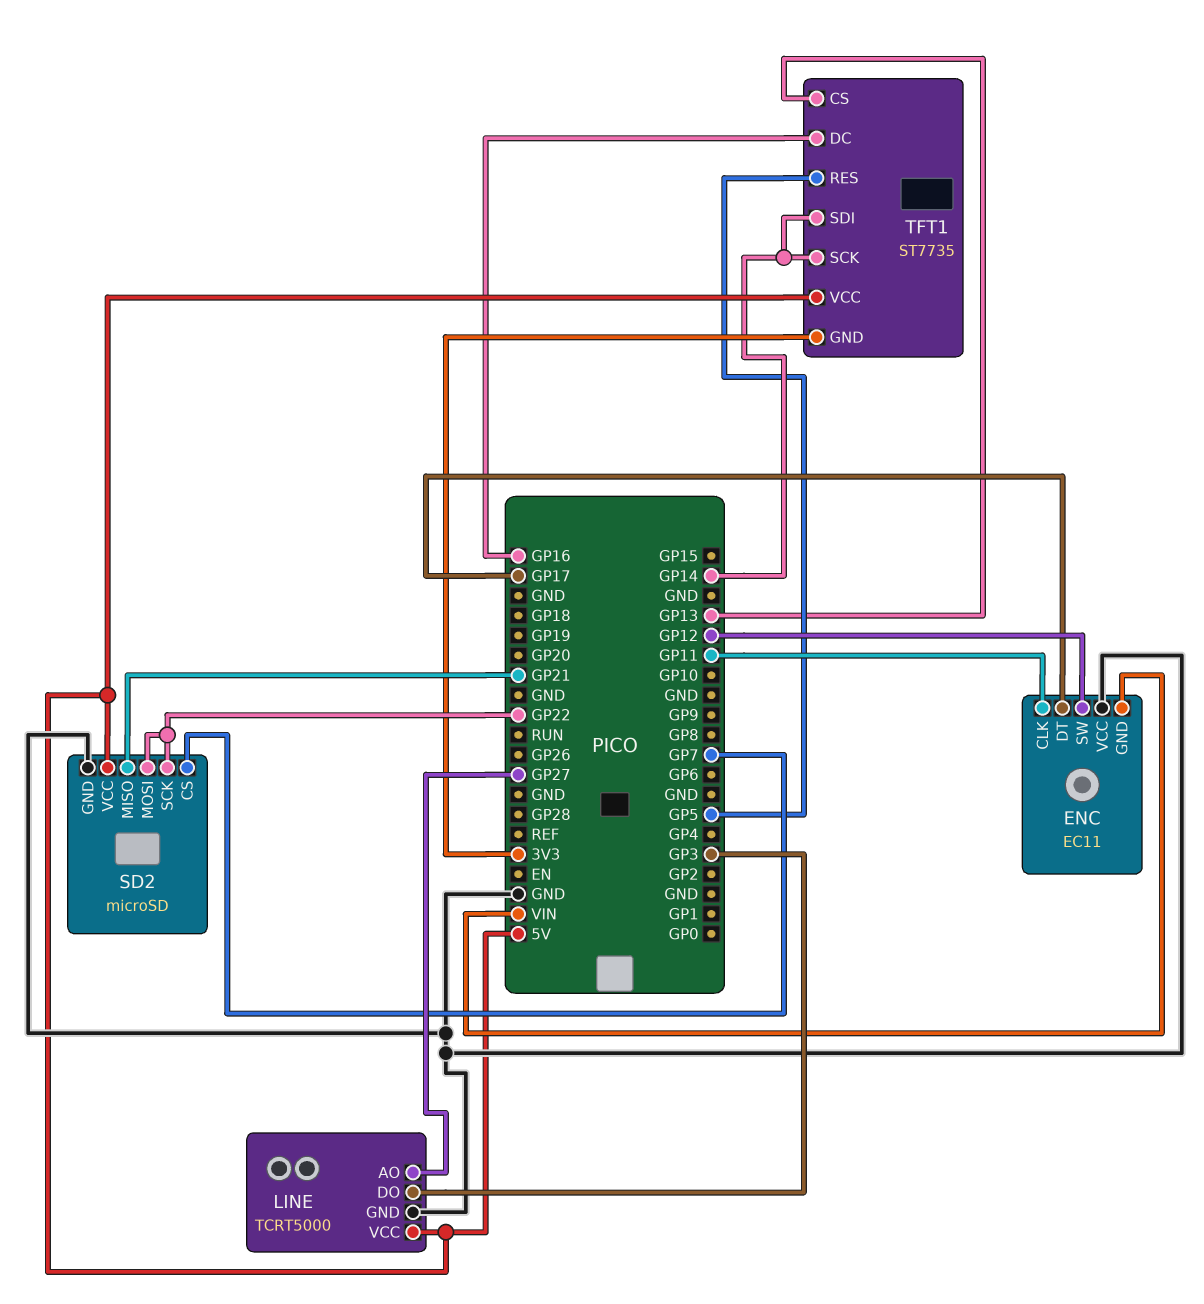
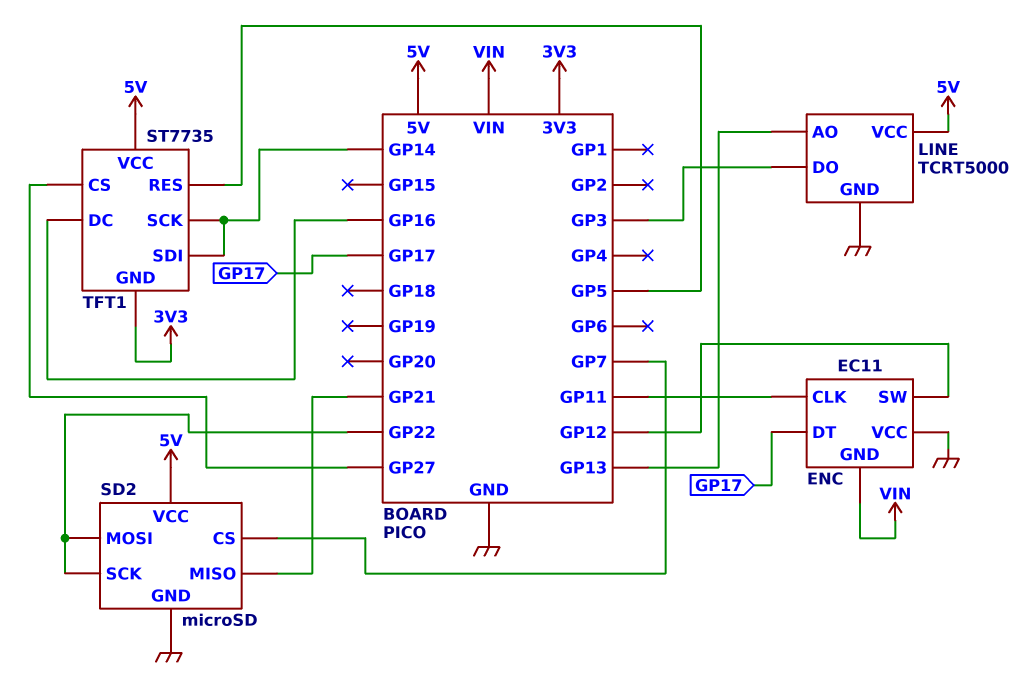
LINE pin AO: GP27 -> GP13
TFT1 pin CS: GP13 -> GP27

